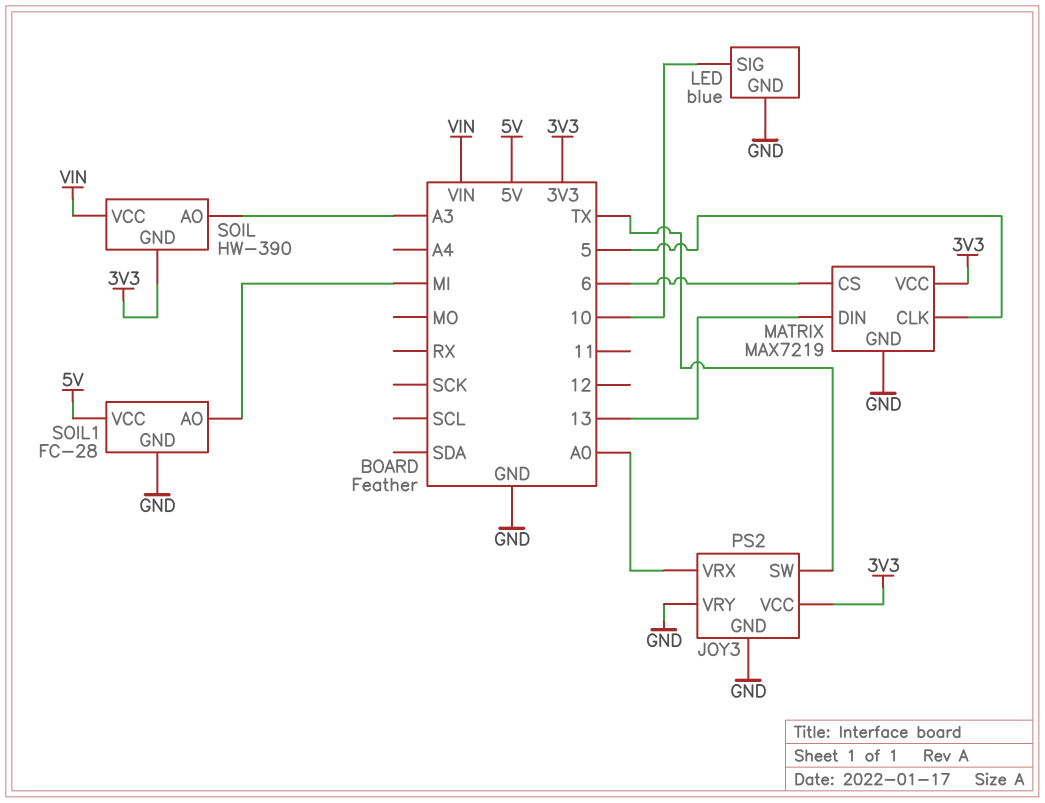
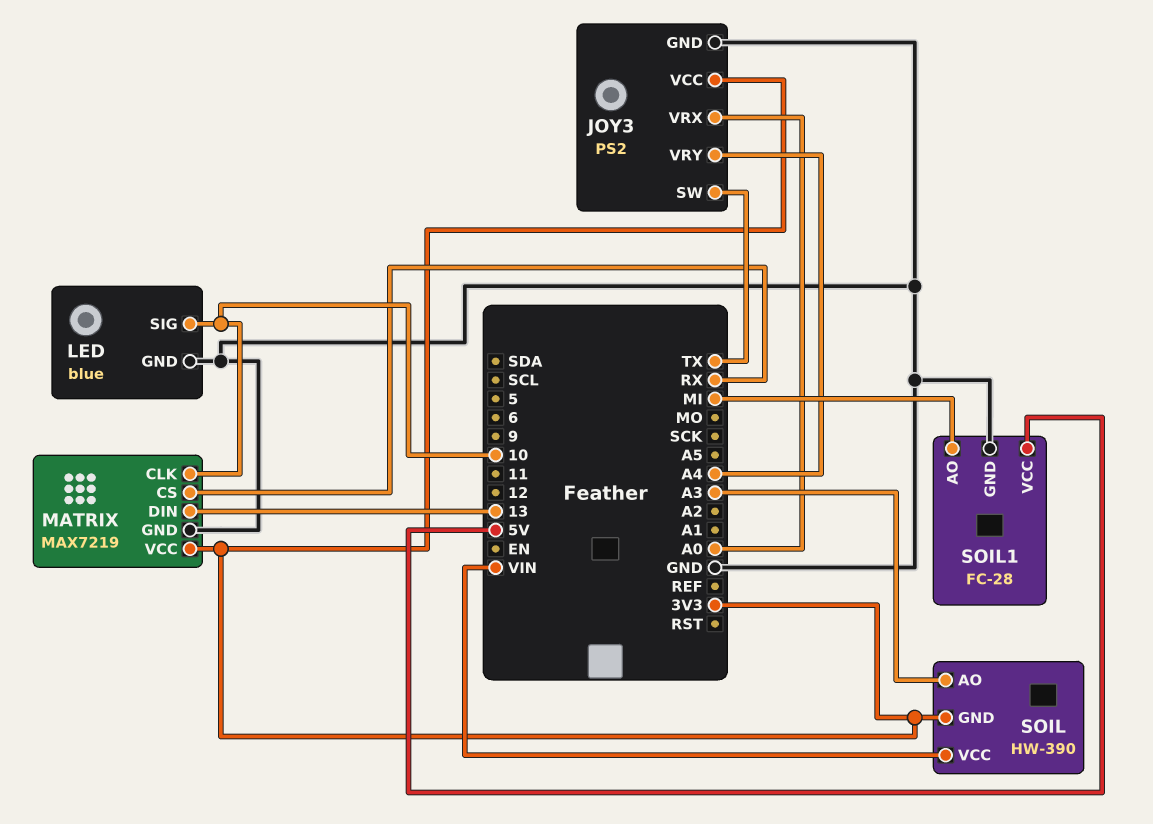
JOY3 pin VRY: GND -> A4
MATRIX pin CLK: 5 -> 10
MATRIX pin CS: 6 -> RX

